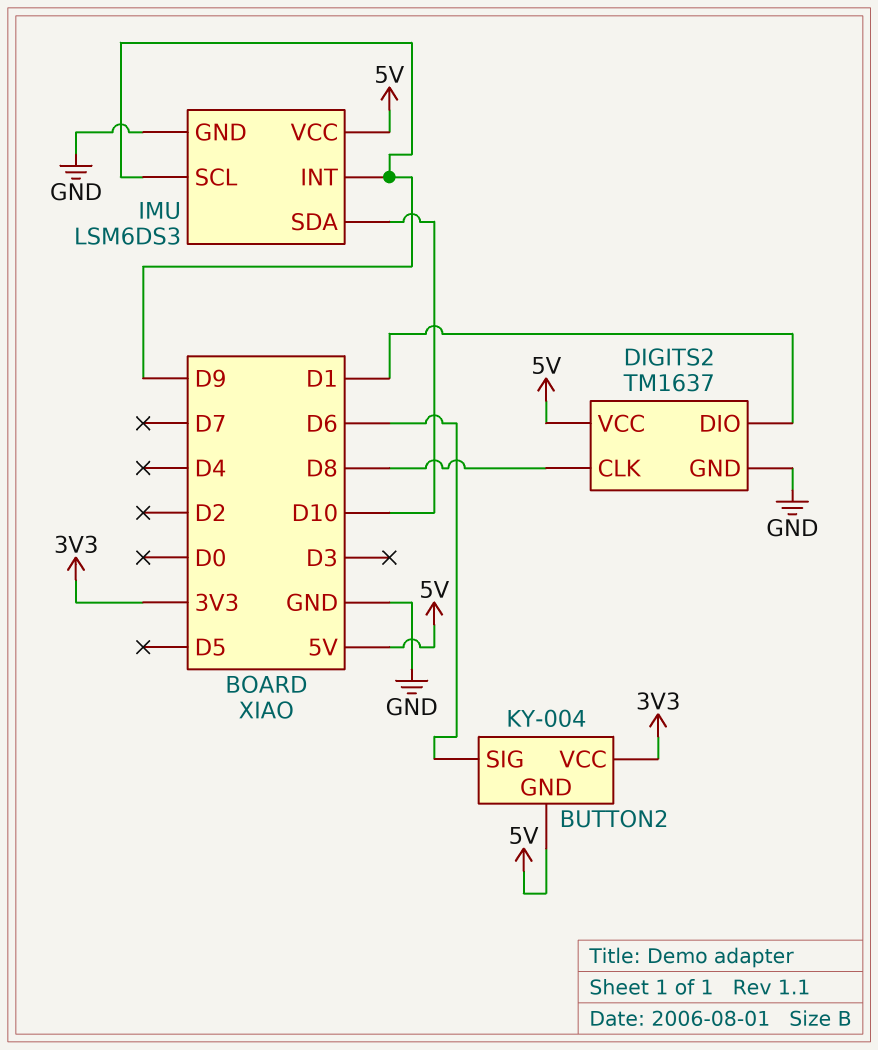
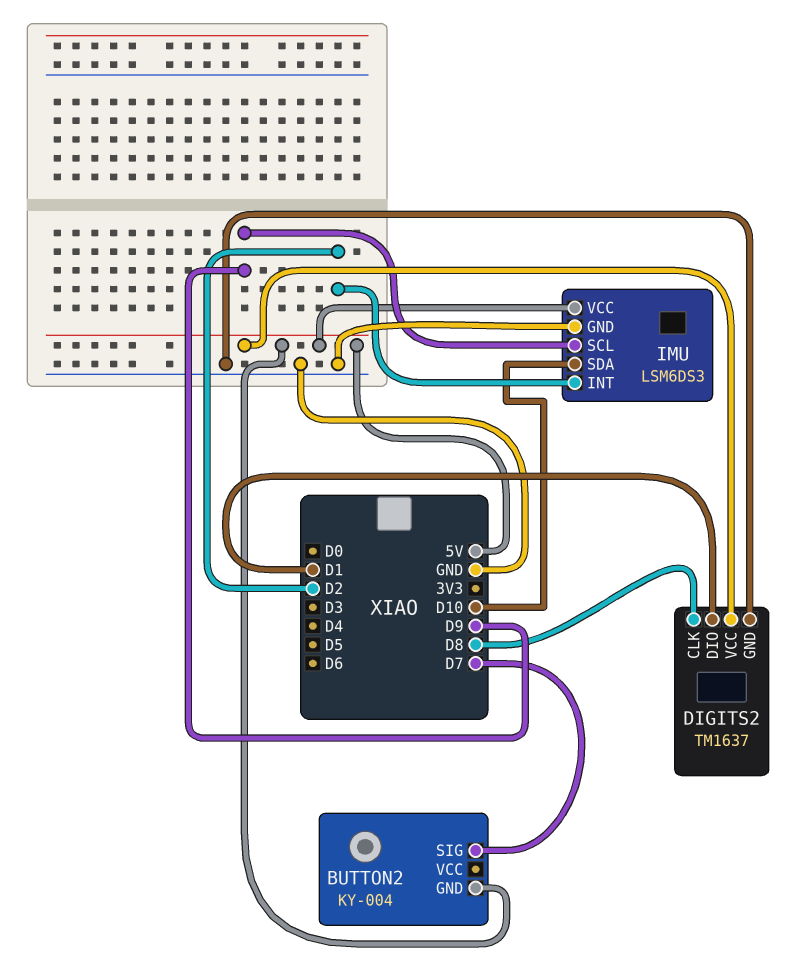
BUTTON2 pin SIG: D6 -> D7
BUTTON2 pin VCC: 3V3 -> none
IMU pin INT: D9 -> D2

